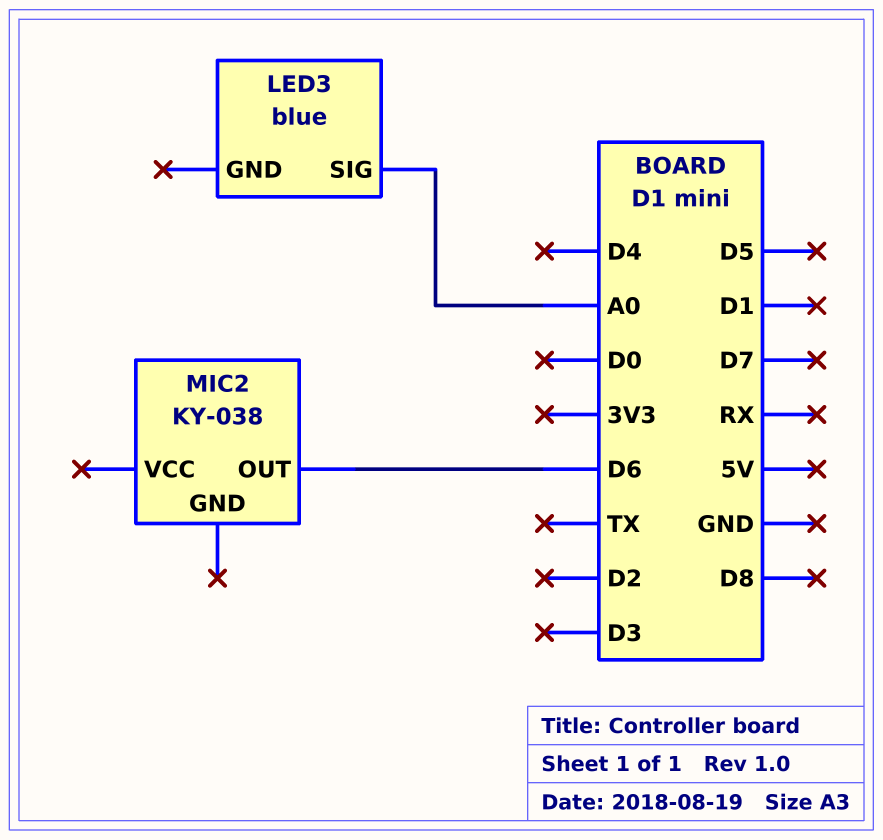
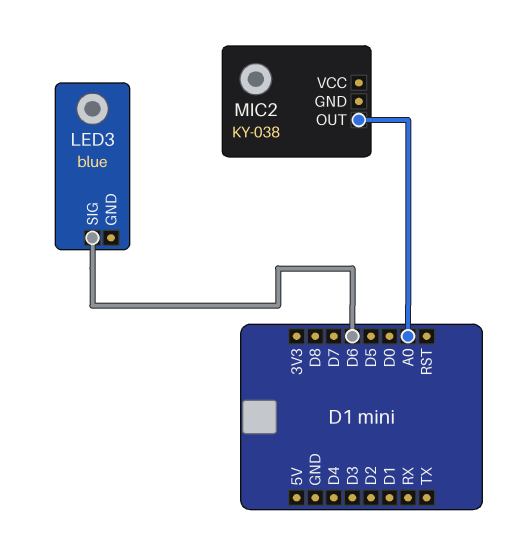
LED3 pin SIG: A0 -> D6
MIC2 pin OUT: D6 -> A0

